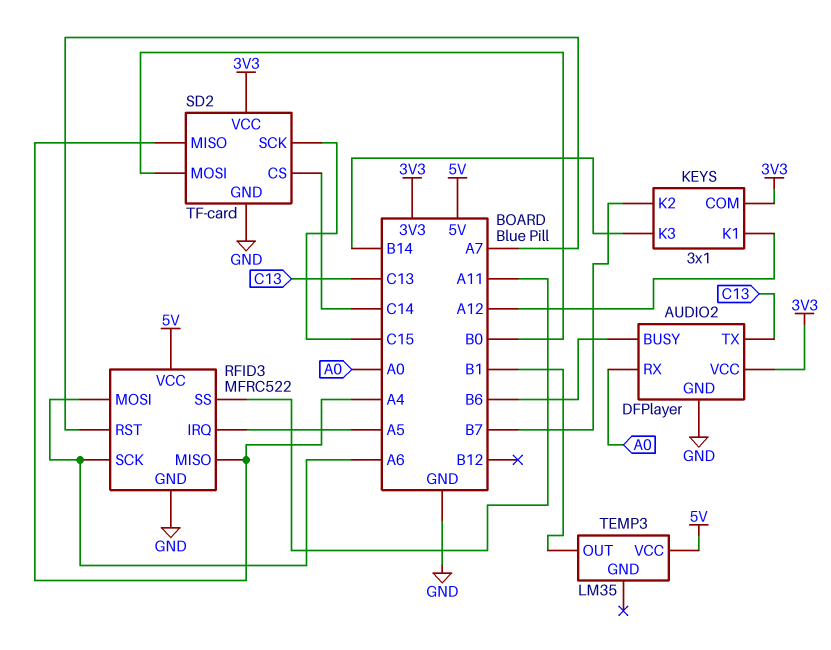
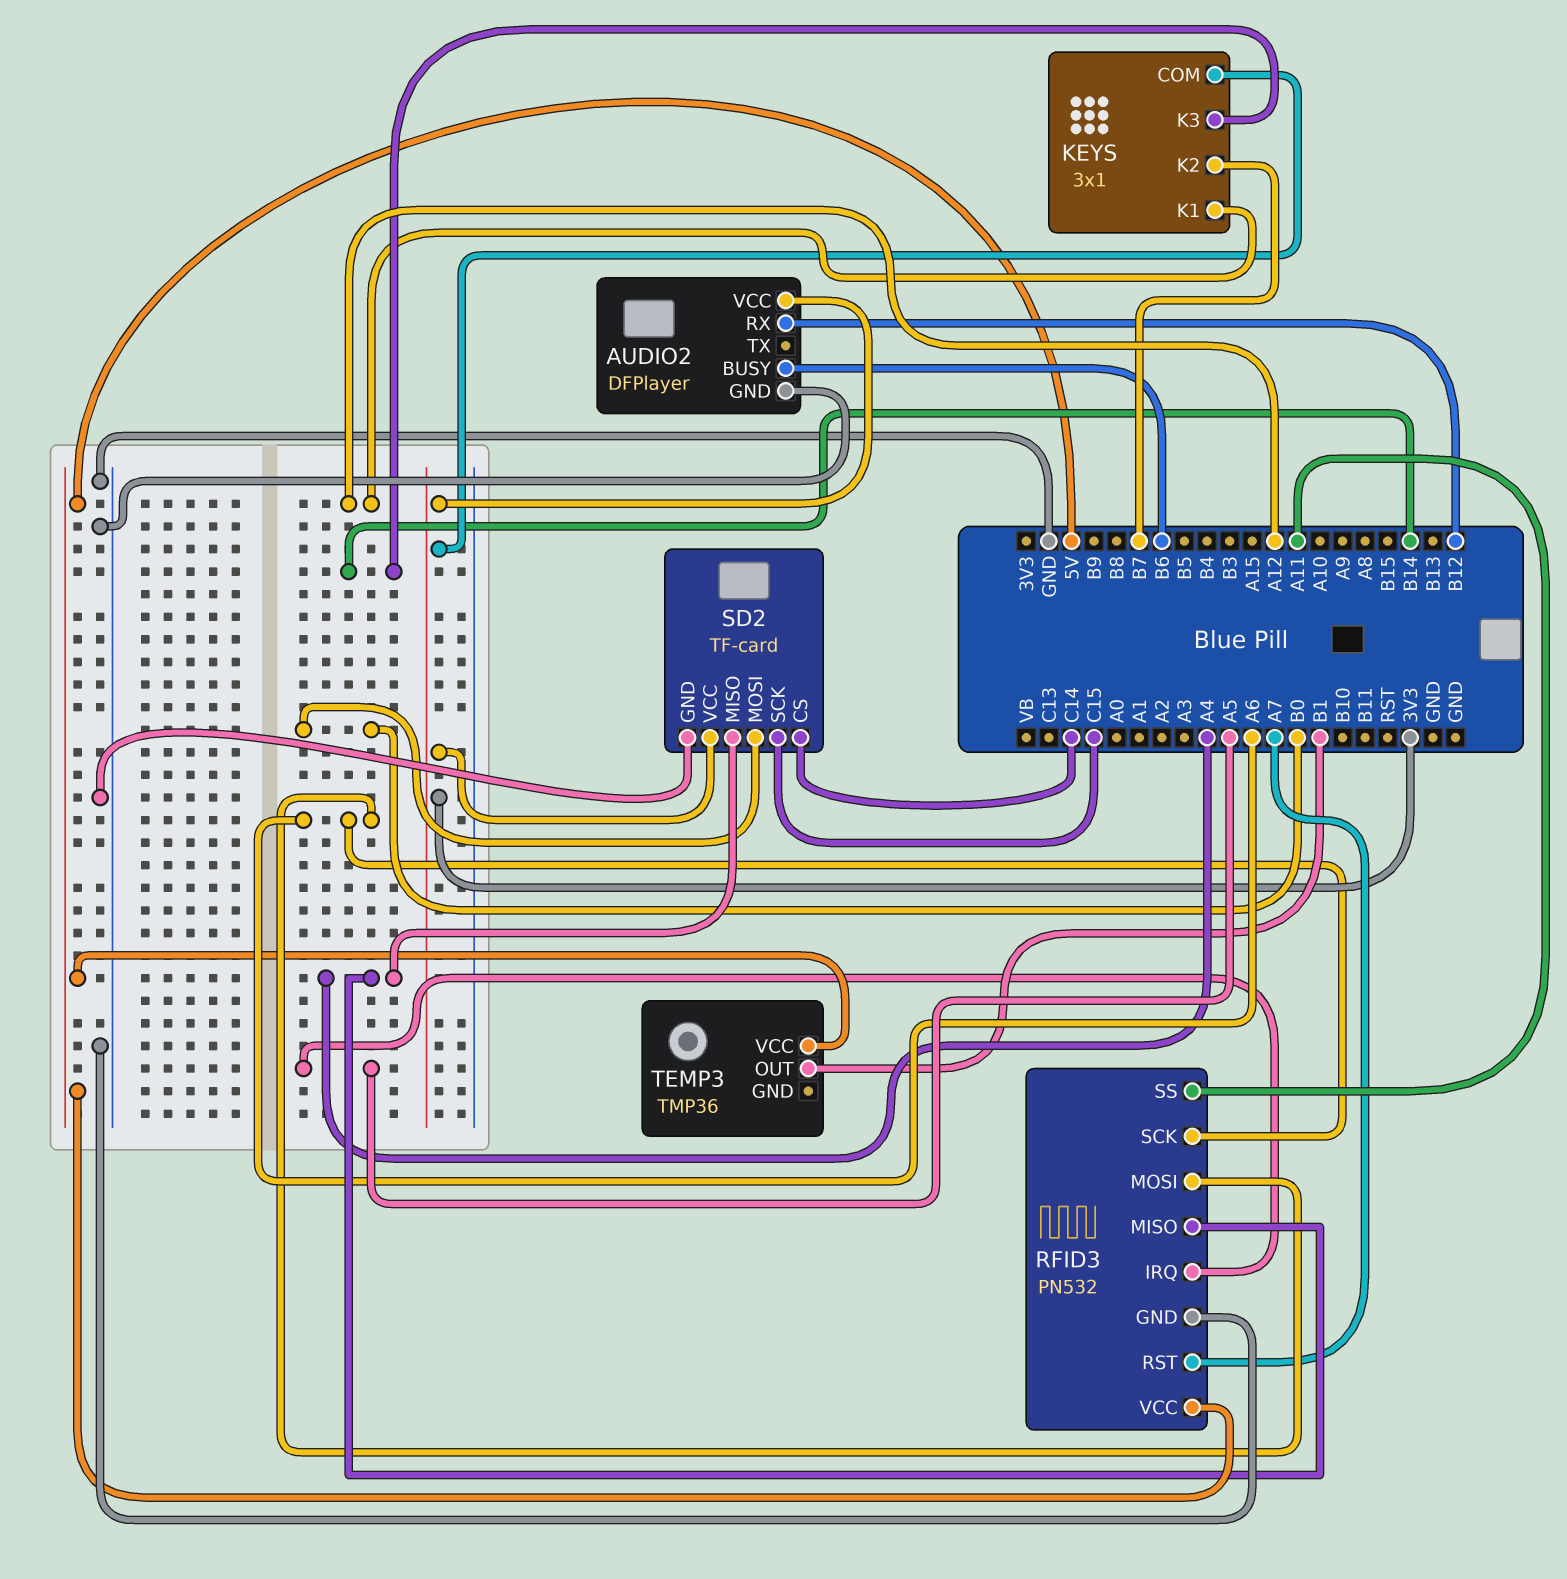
AUDIO2 pin RX: A0 -> B12
AUDIO2 pin TX: C13 -> none
RFID3: MFRC522 -> PN532
TEMP3: LM35 -> TMP36

